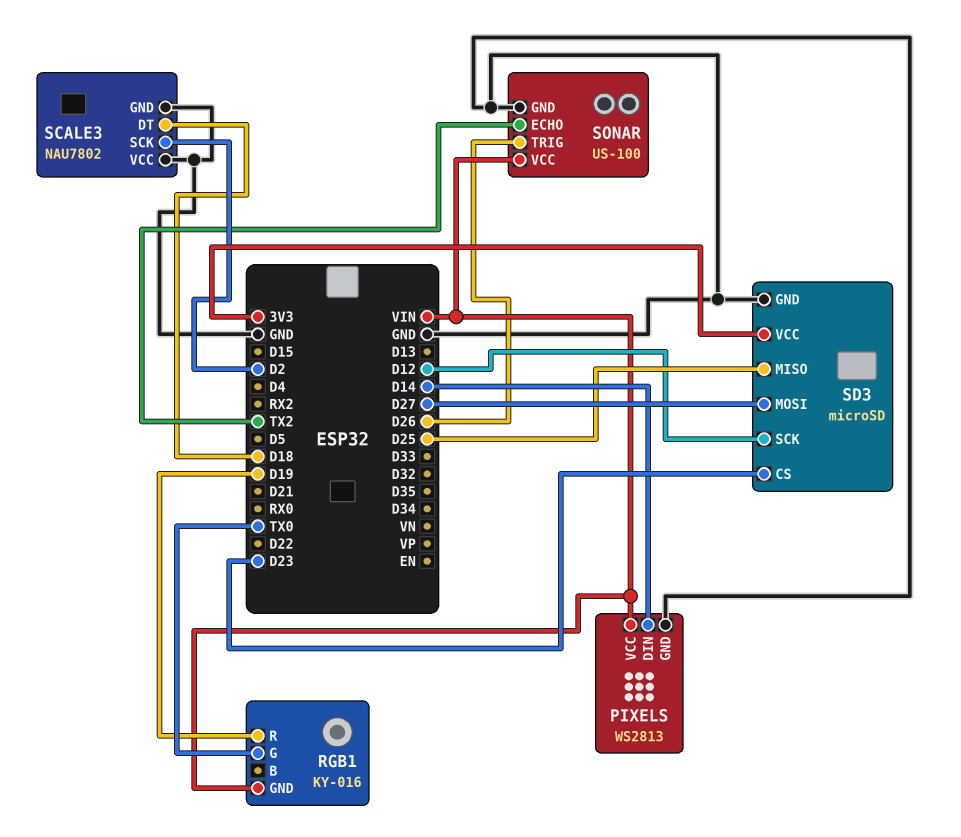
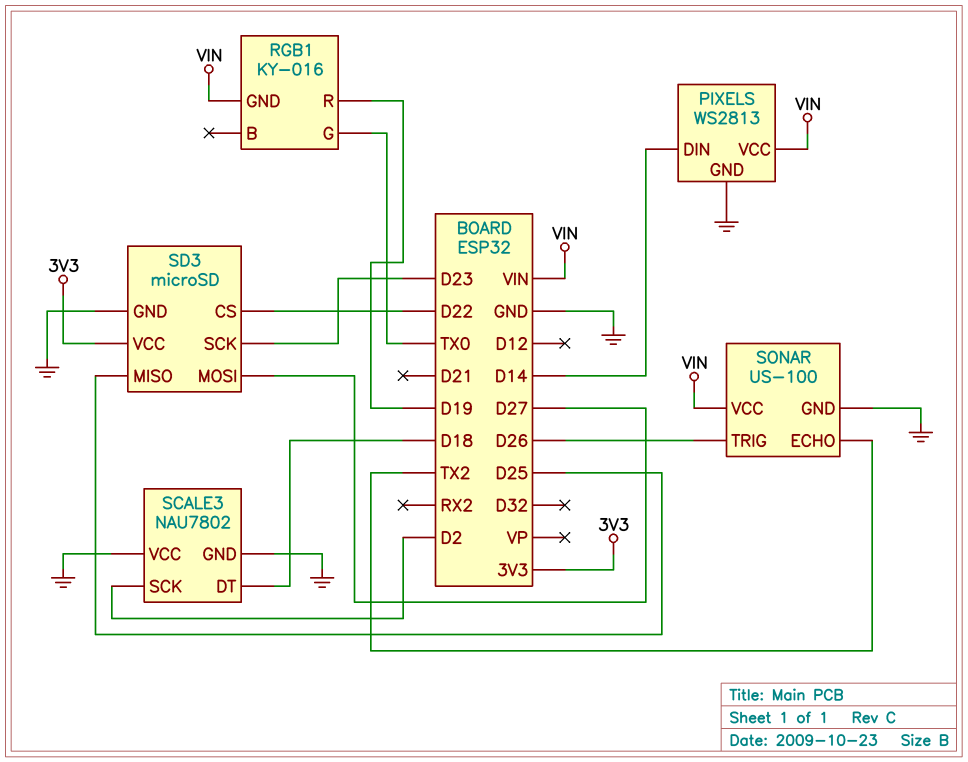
SD3 pin CS: D23 -> D22
SD3 pin SCK: D12 -> D23

